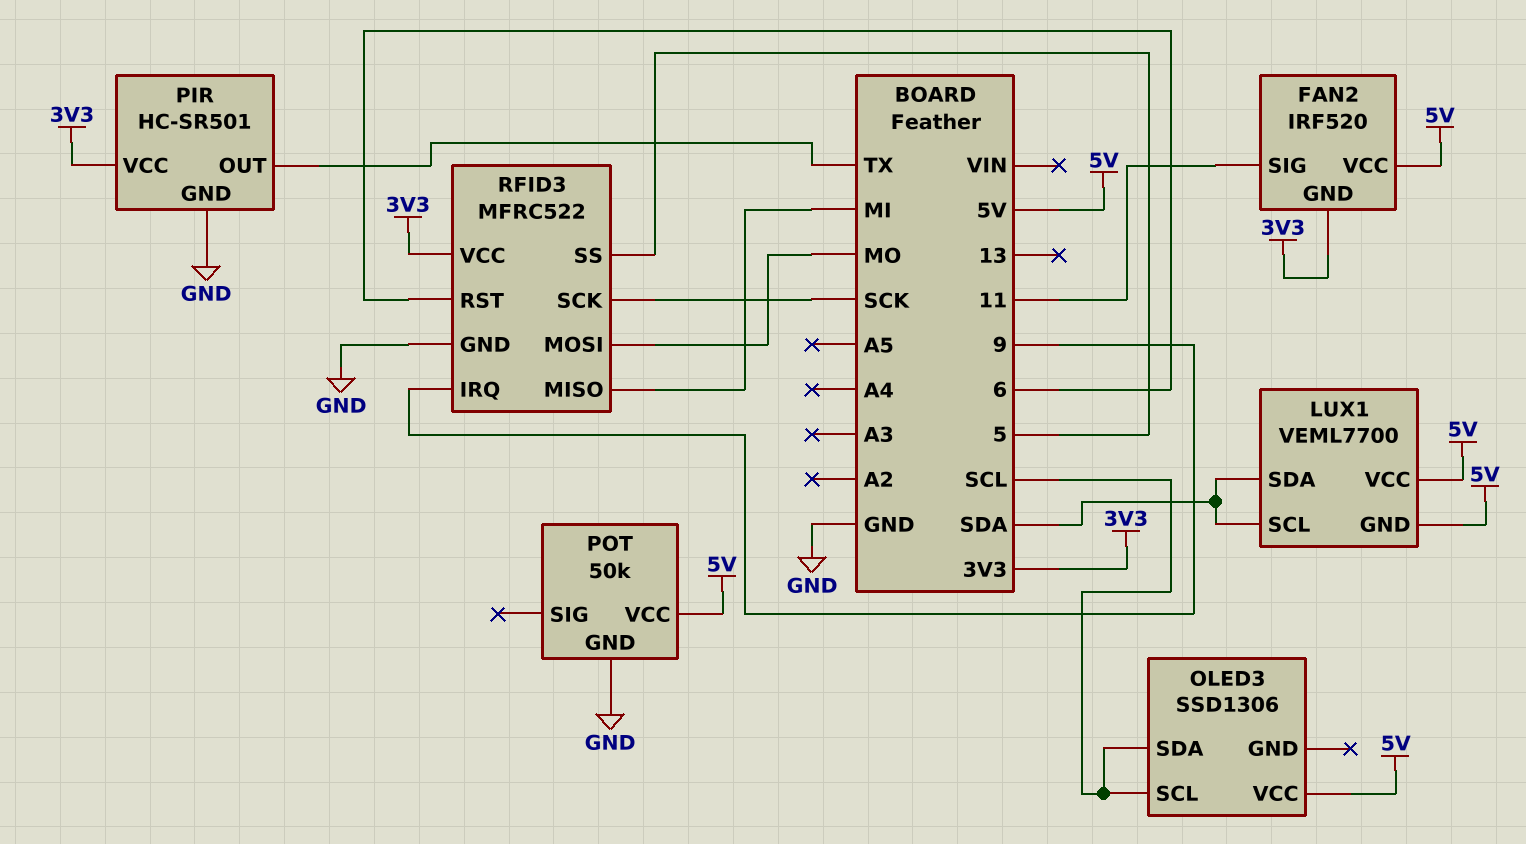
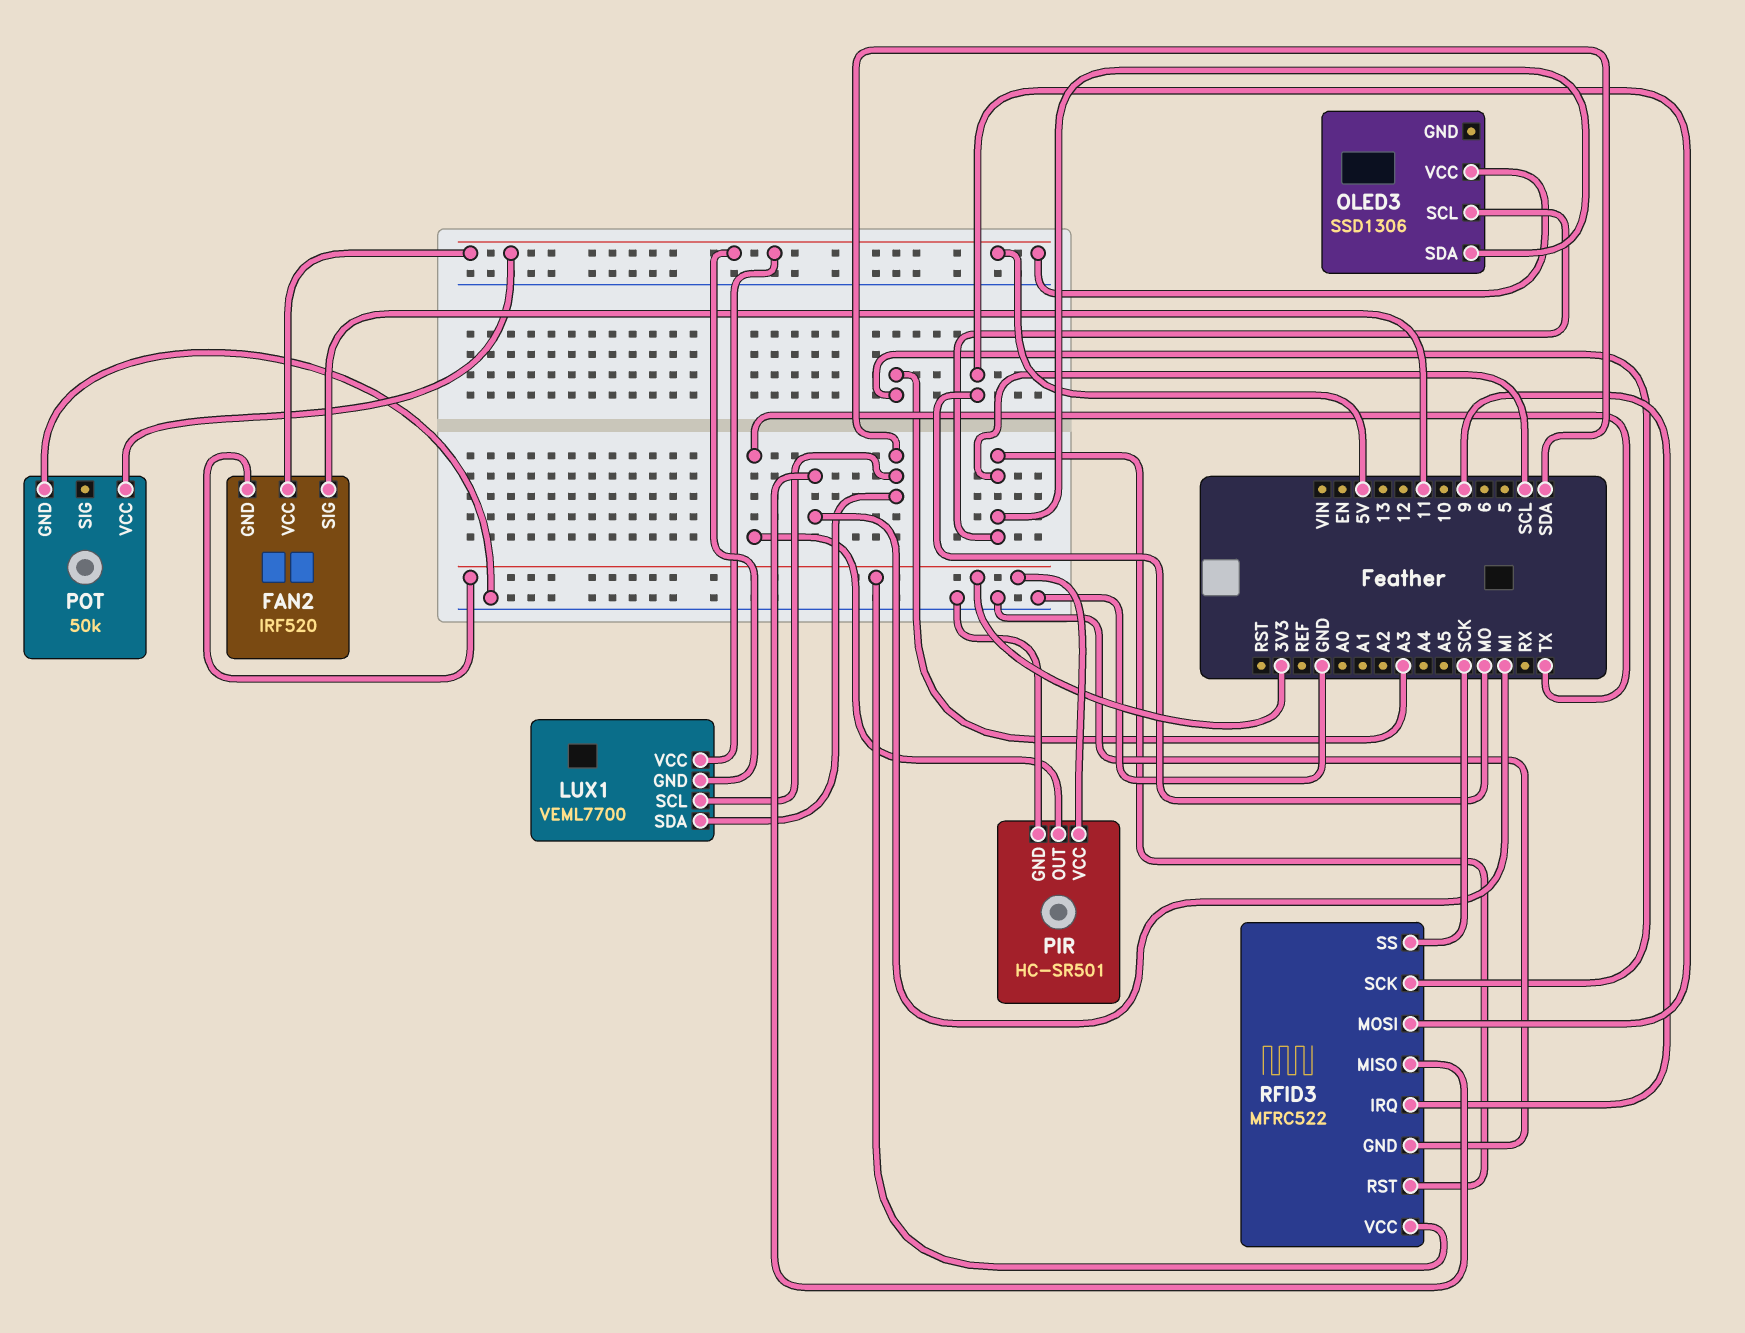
RFID3 pin RST: 6 -> SCL
RFID3 pin SCK: SCK -> A3
RFID3 pin SS: 5 -> SCK

